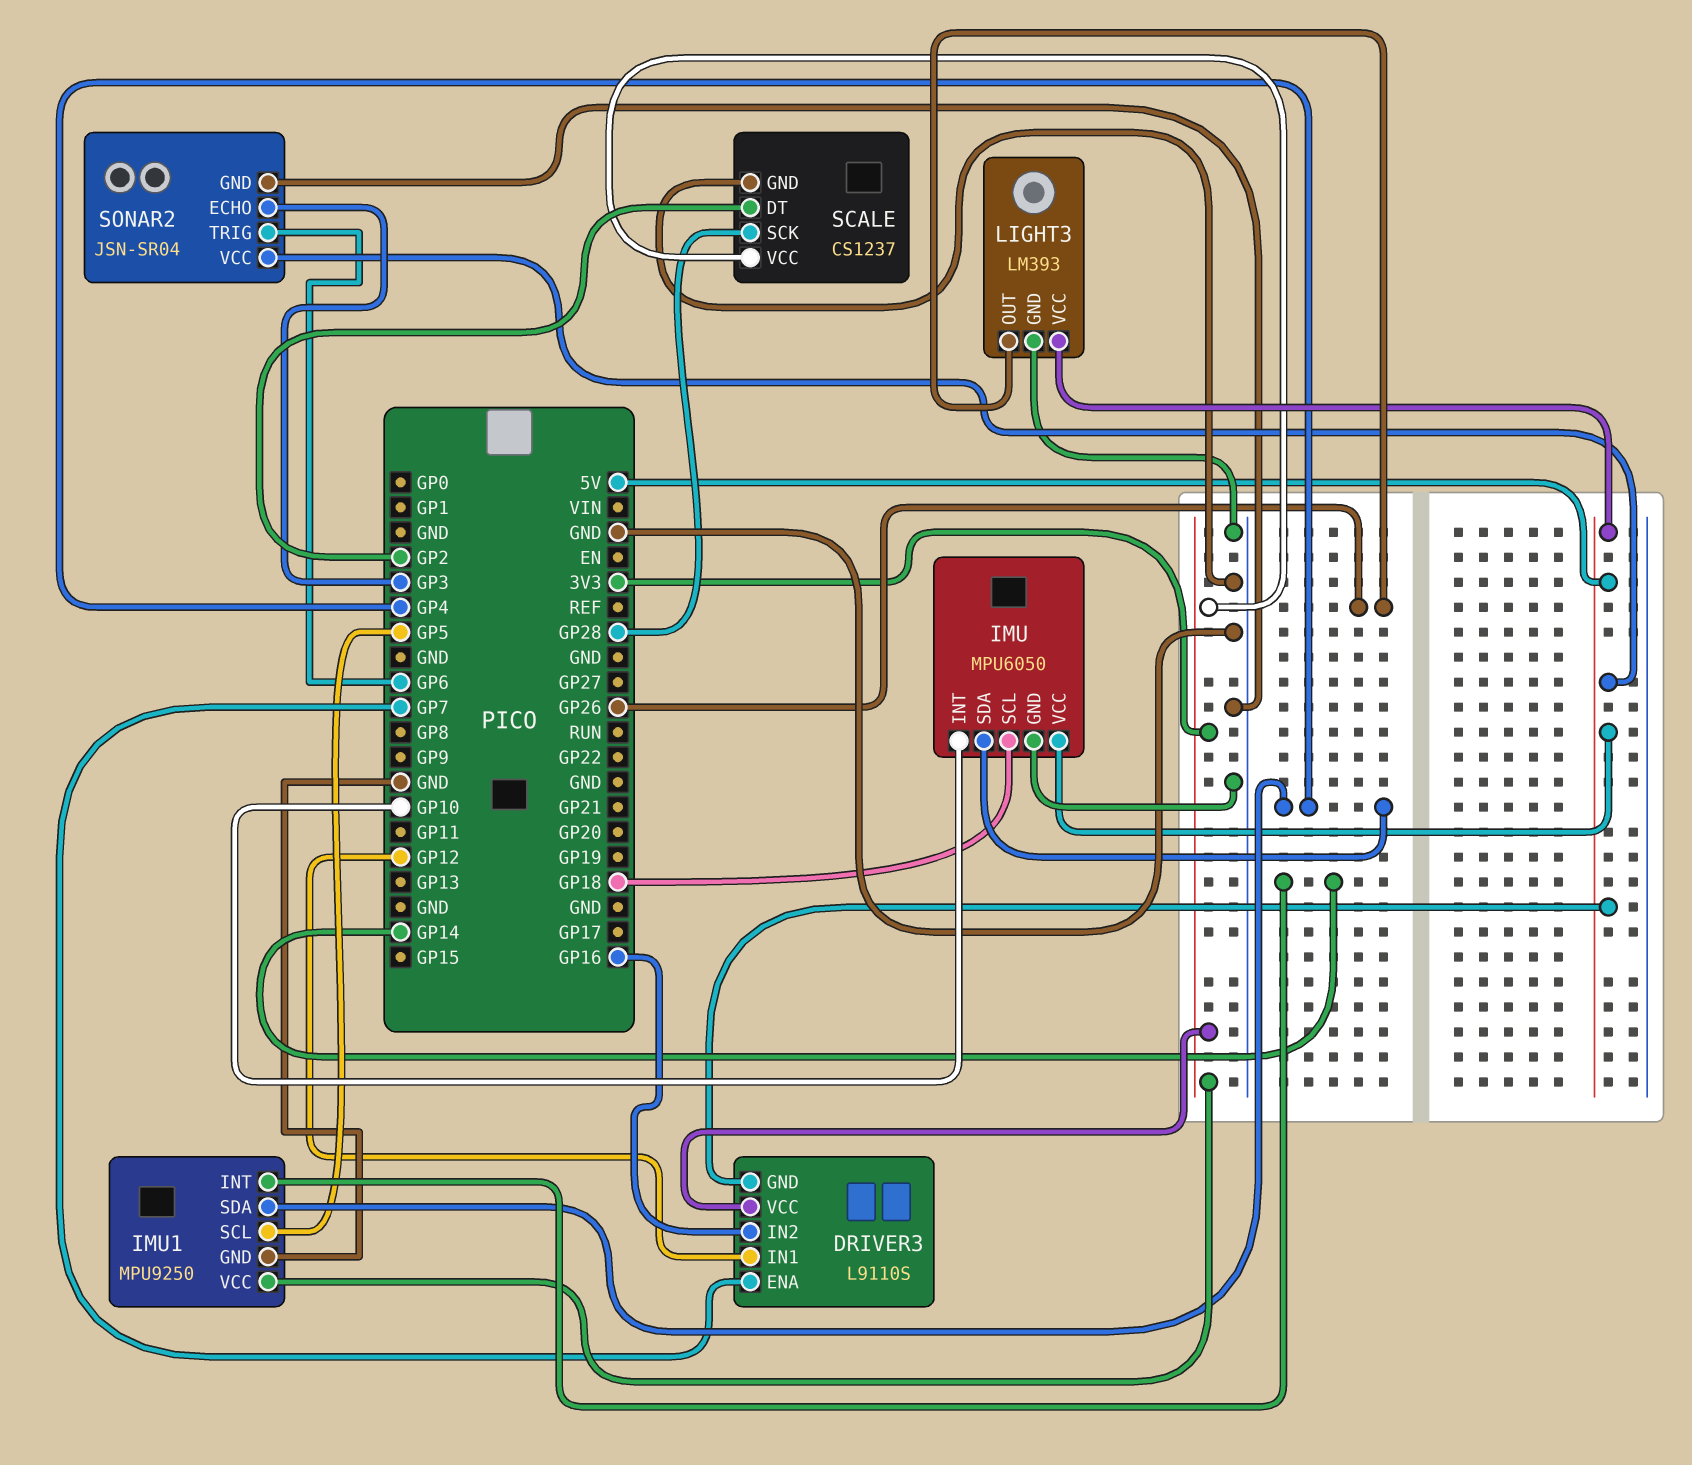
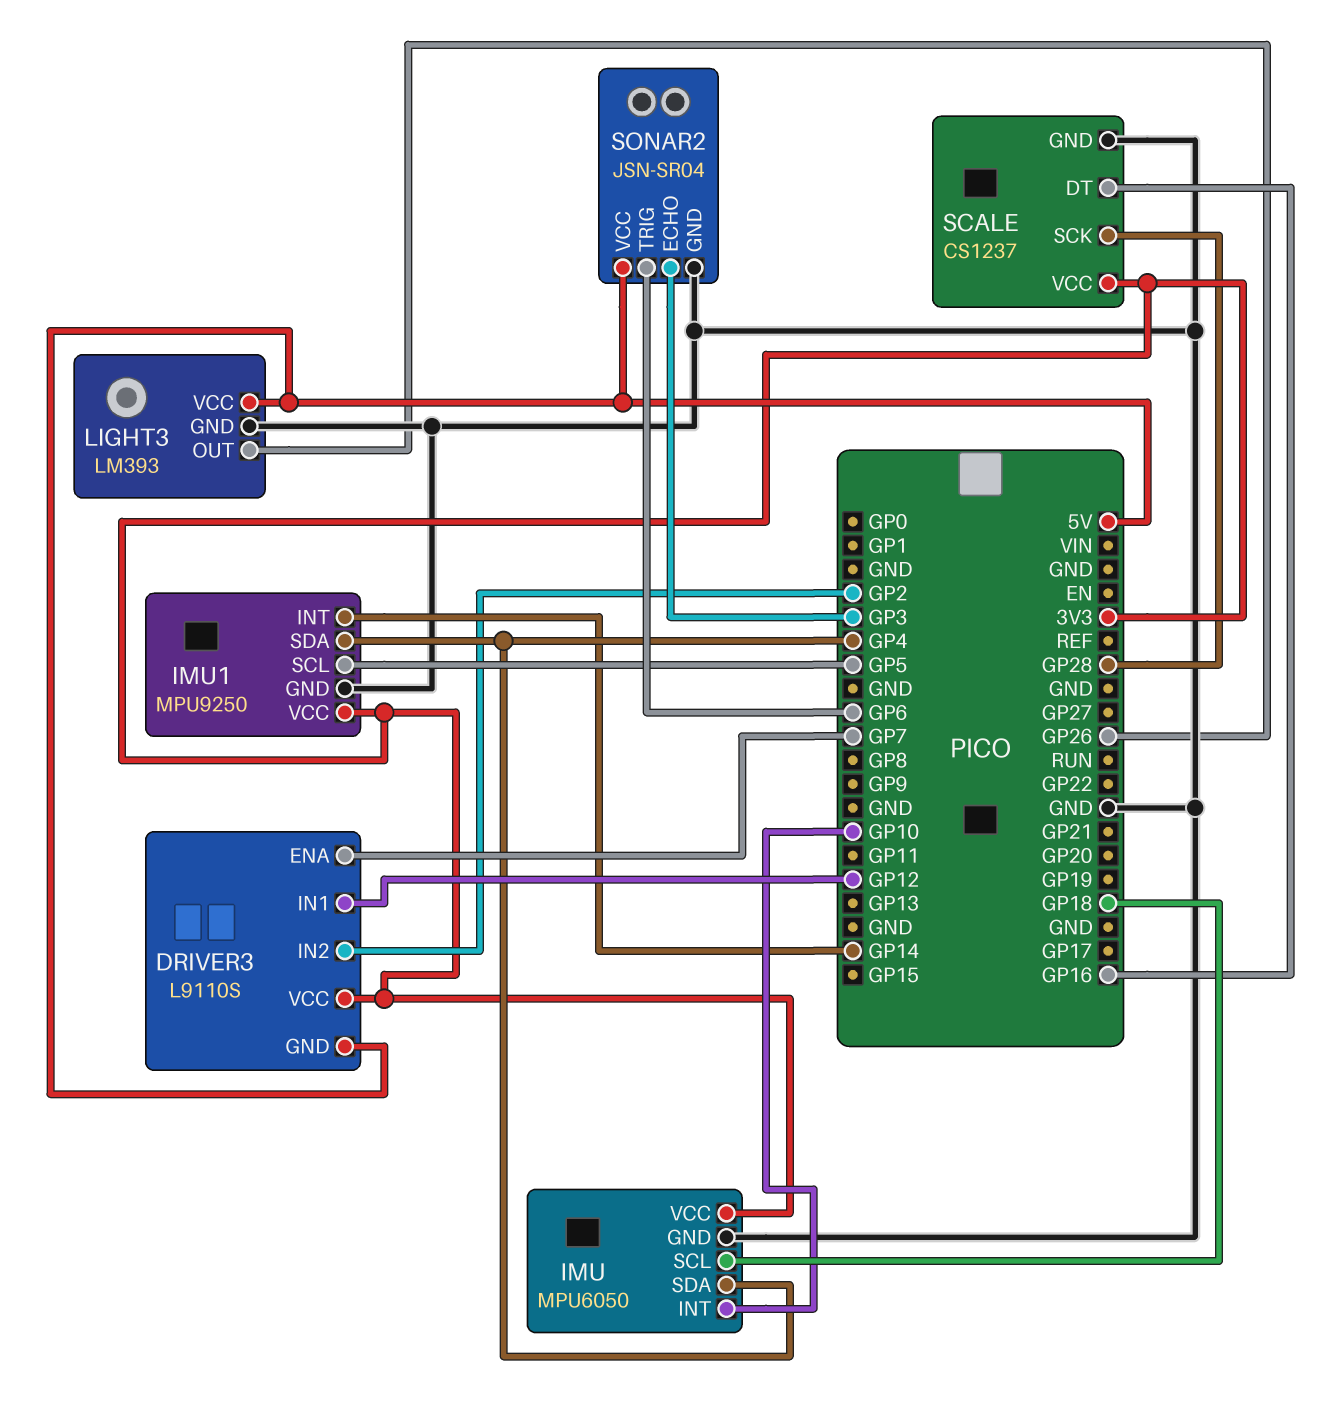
DRIVER3 pin IN2: GP16 -> GP2
IMU pin VCC: 5V -> 3V3
SCALE pin DT: GP2 -> GP16

